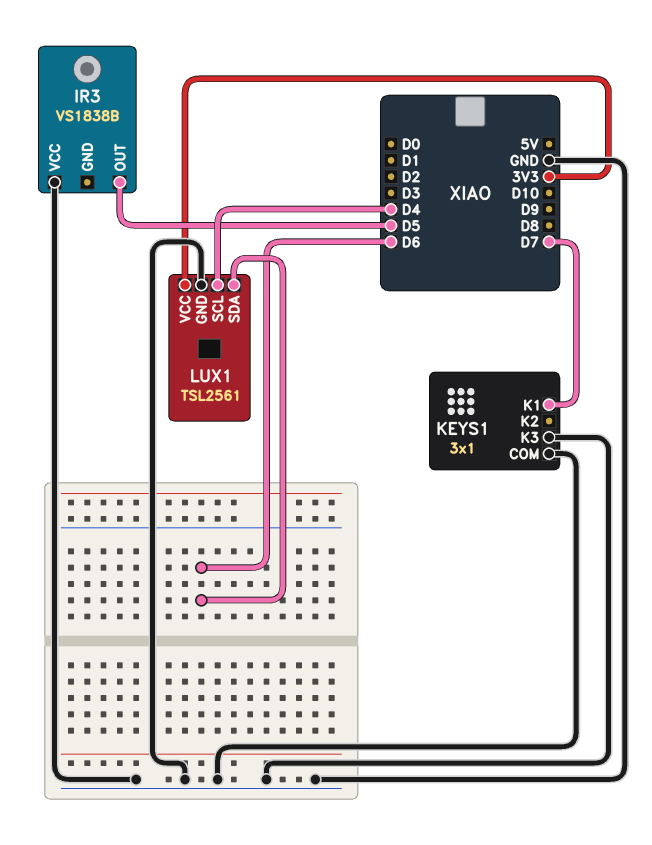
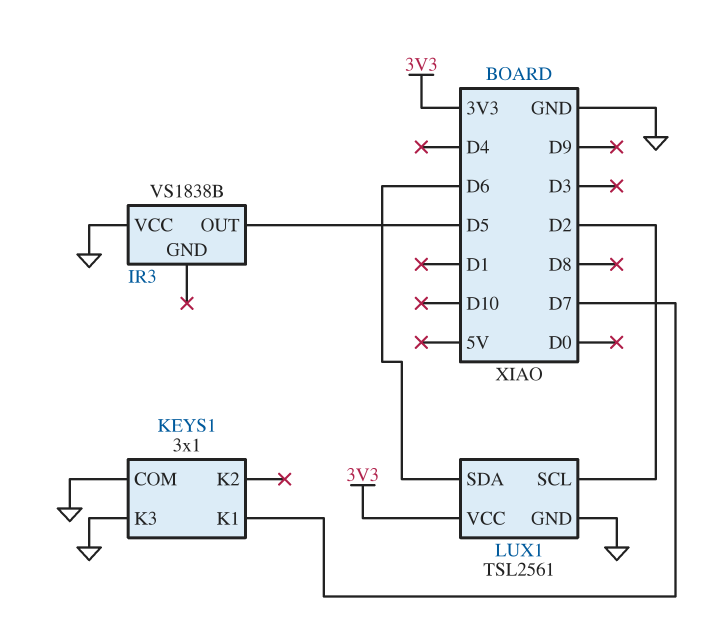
LUX1 pin SCL: D4 -> D2

